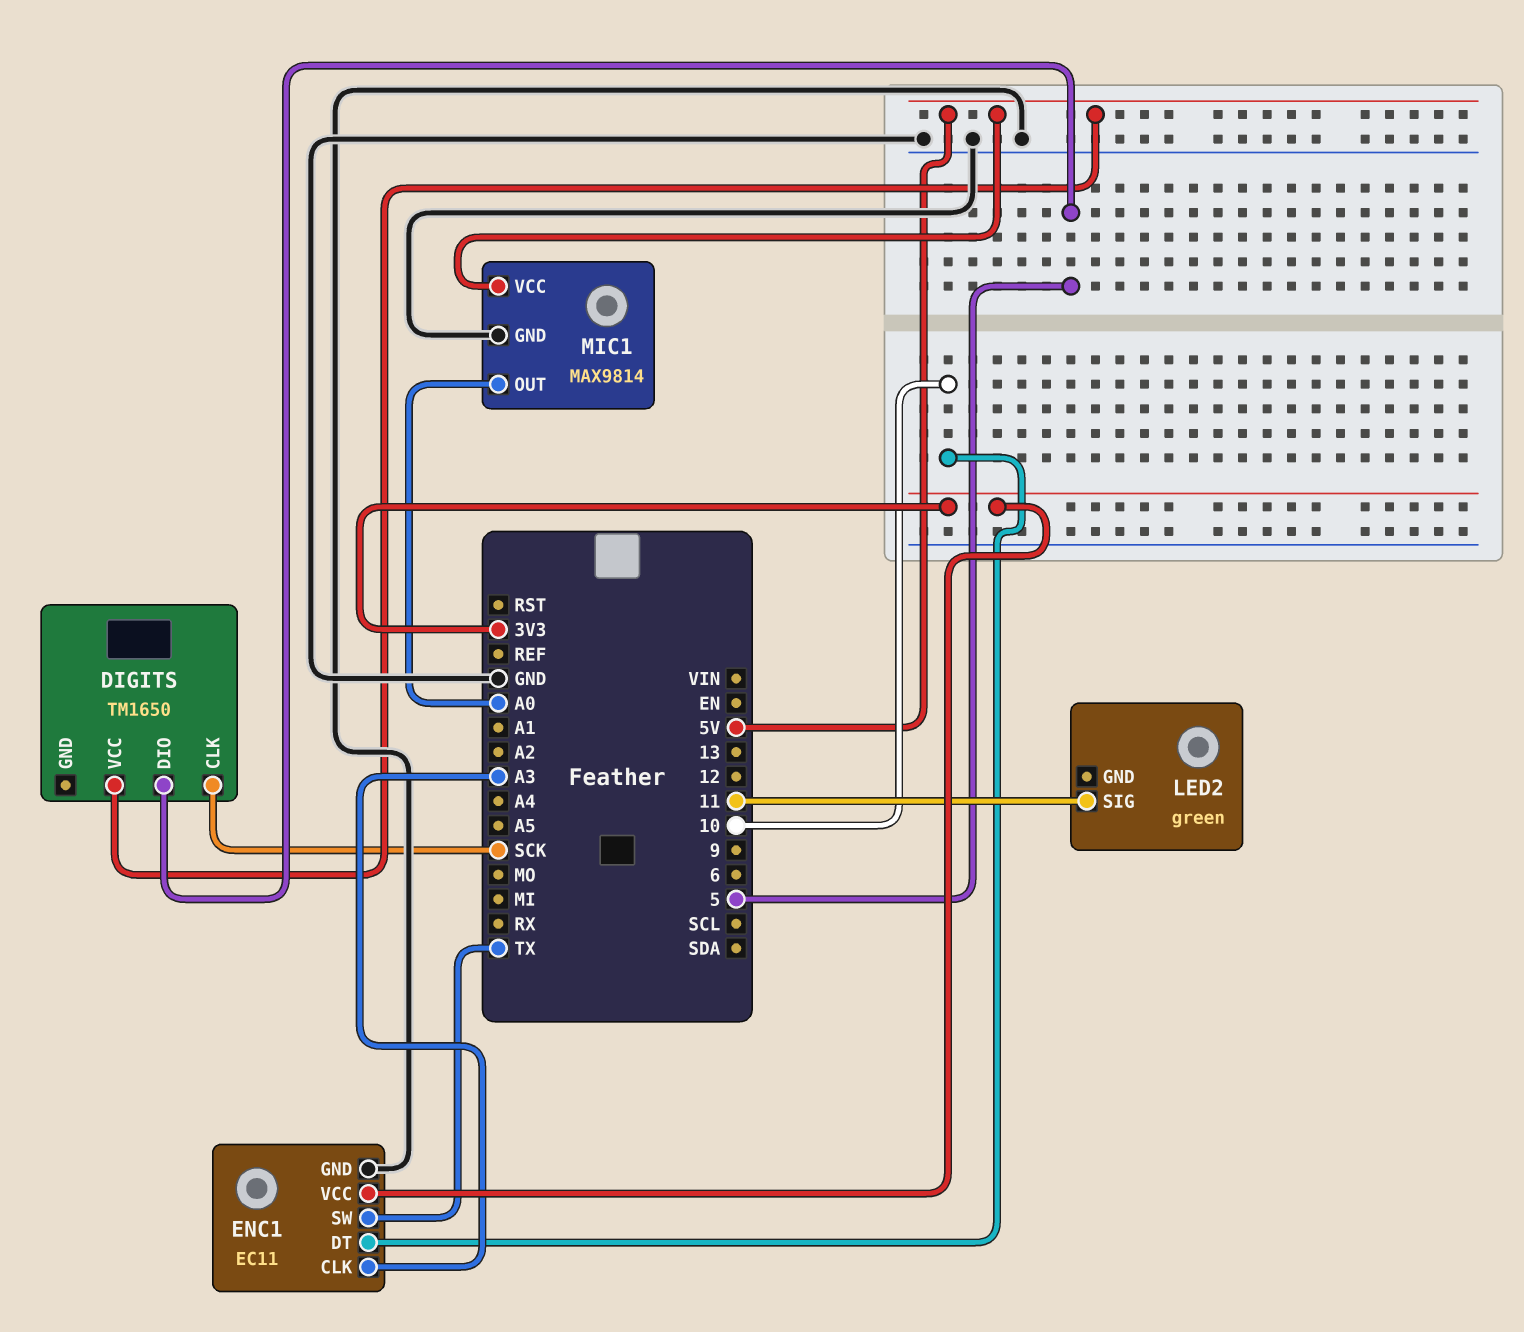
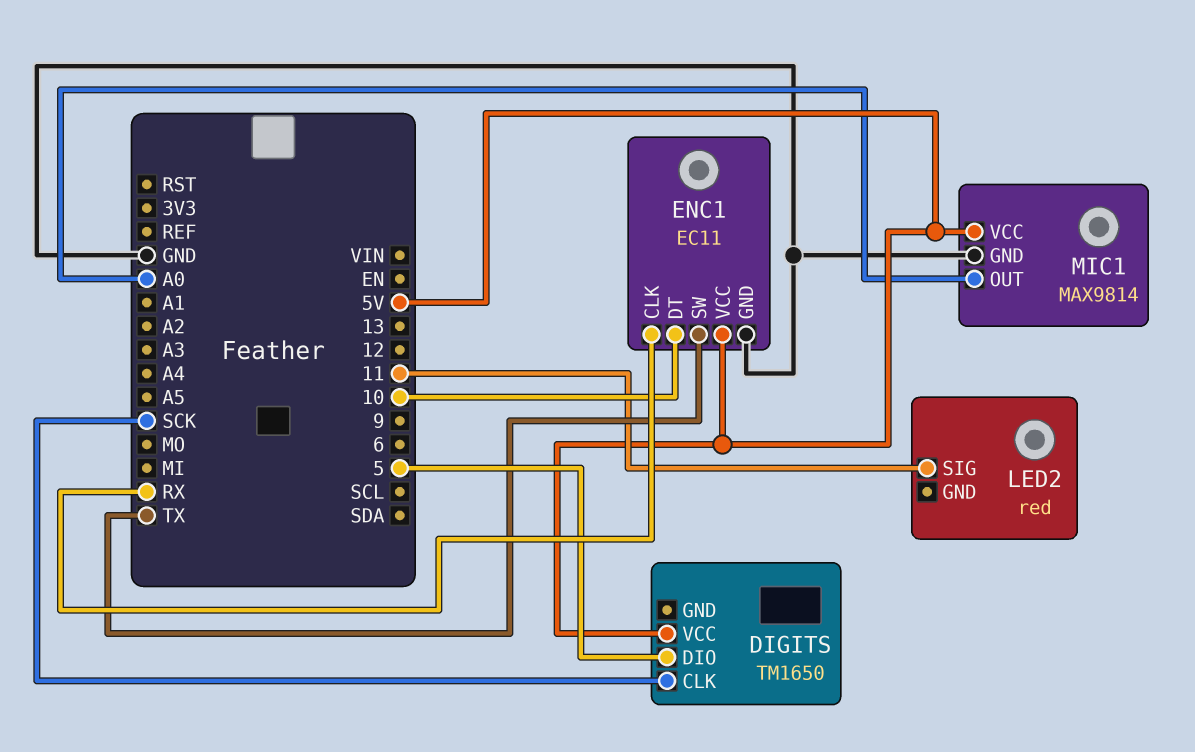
ENC1 pin CLK: A3 -> RX
ENC1 pin VCC: 3V3 -> 5V
LED2: green -> red

